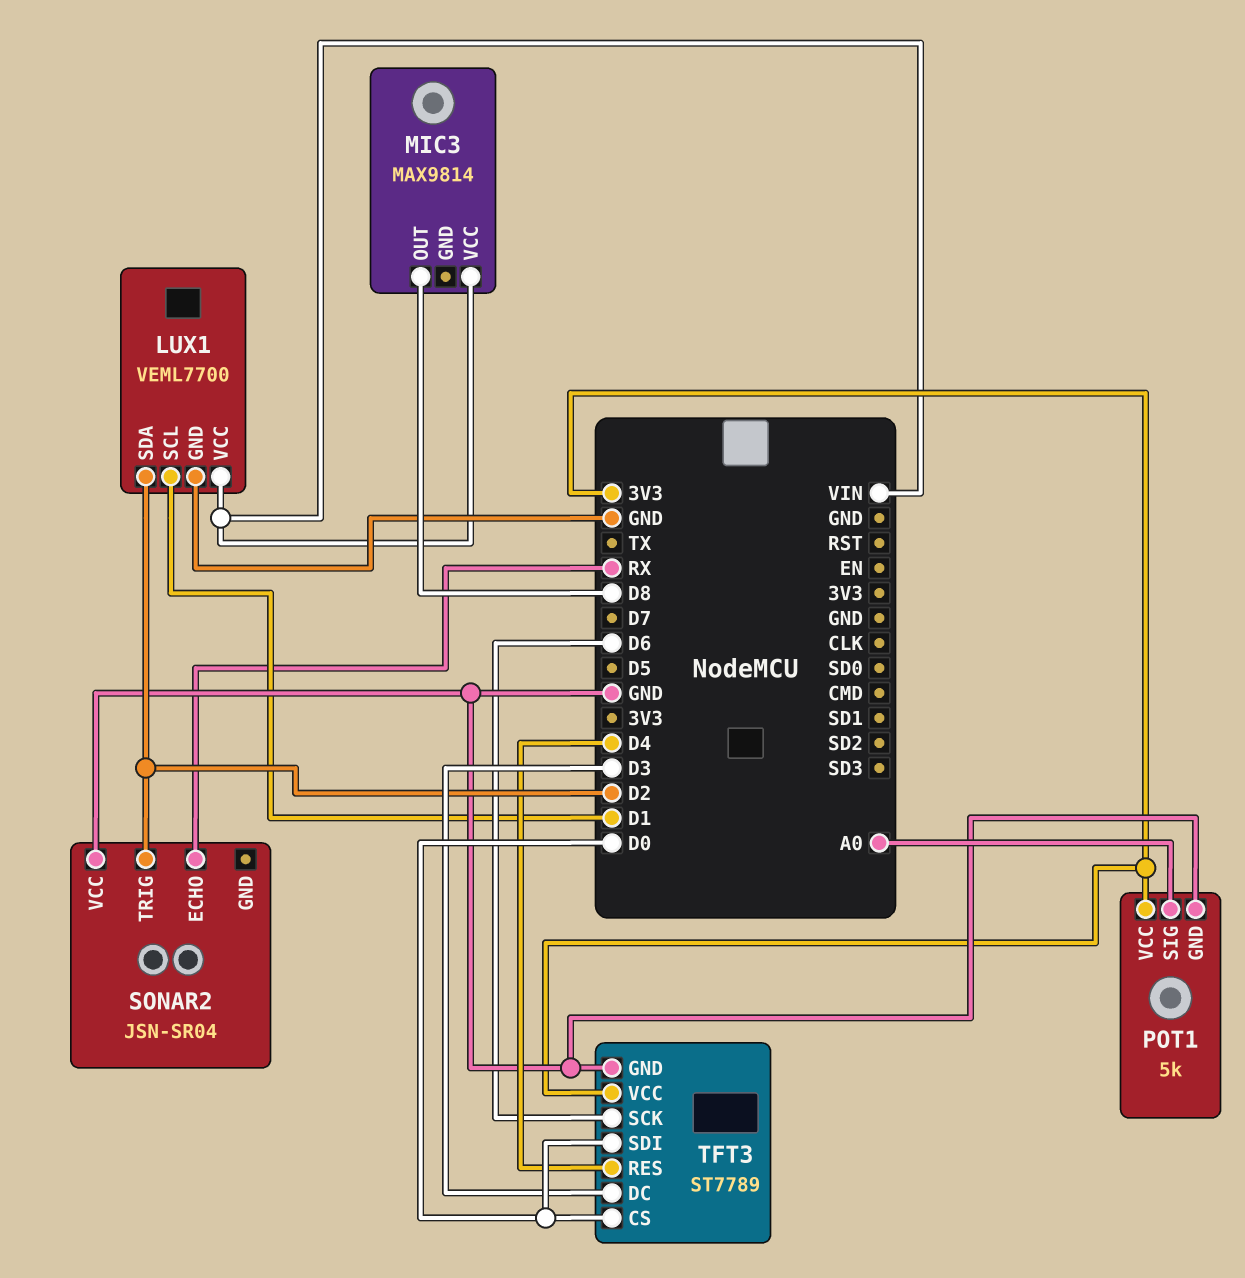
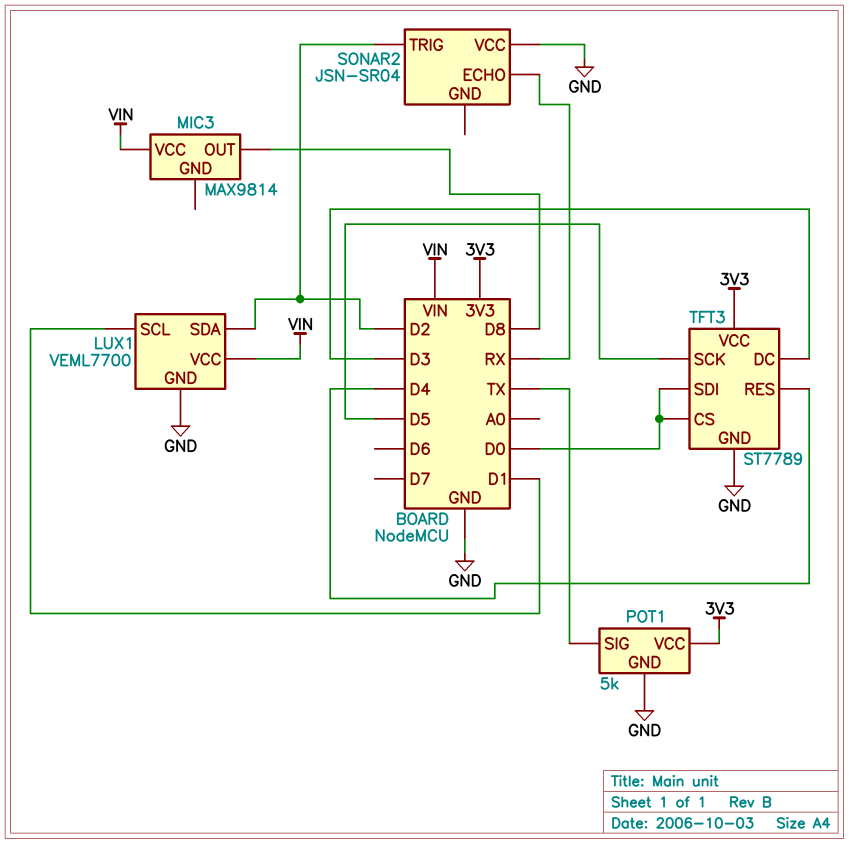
POT1 pin SIG: A0 -> TX
TFT3 pin SCK: D6 -> D5

